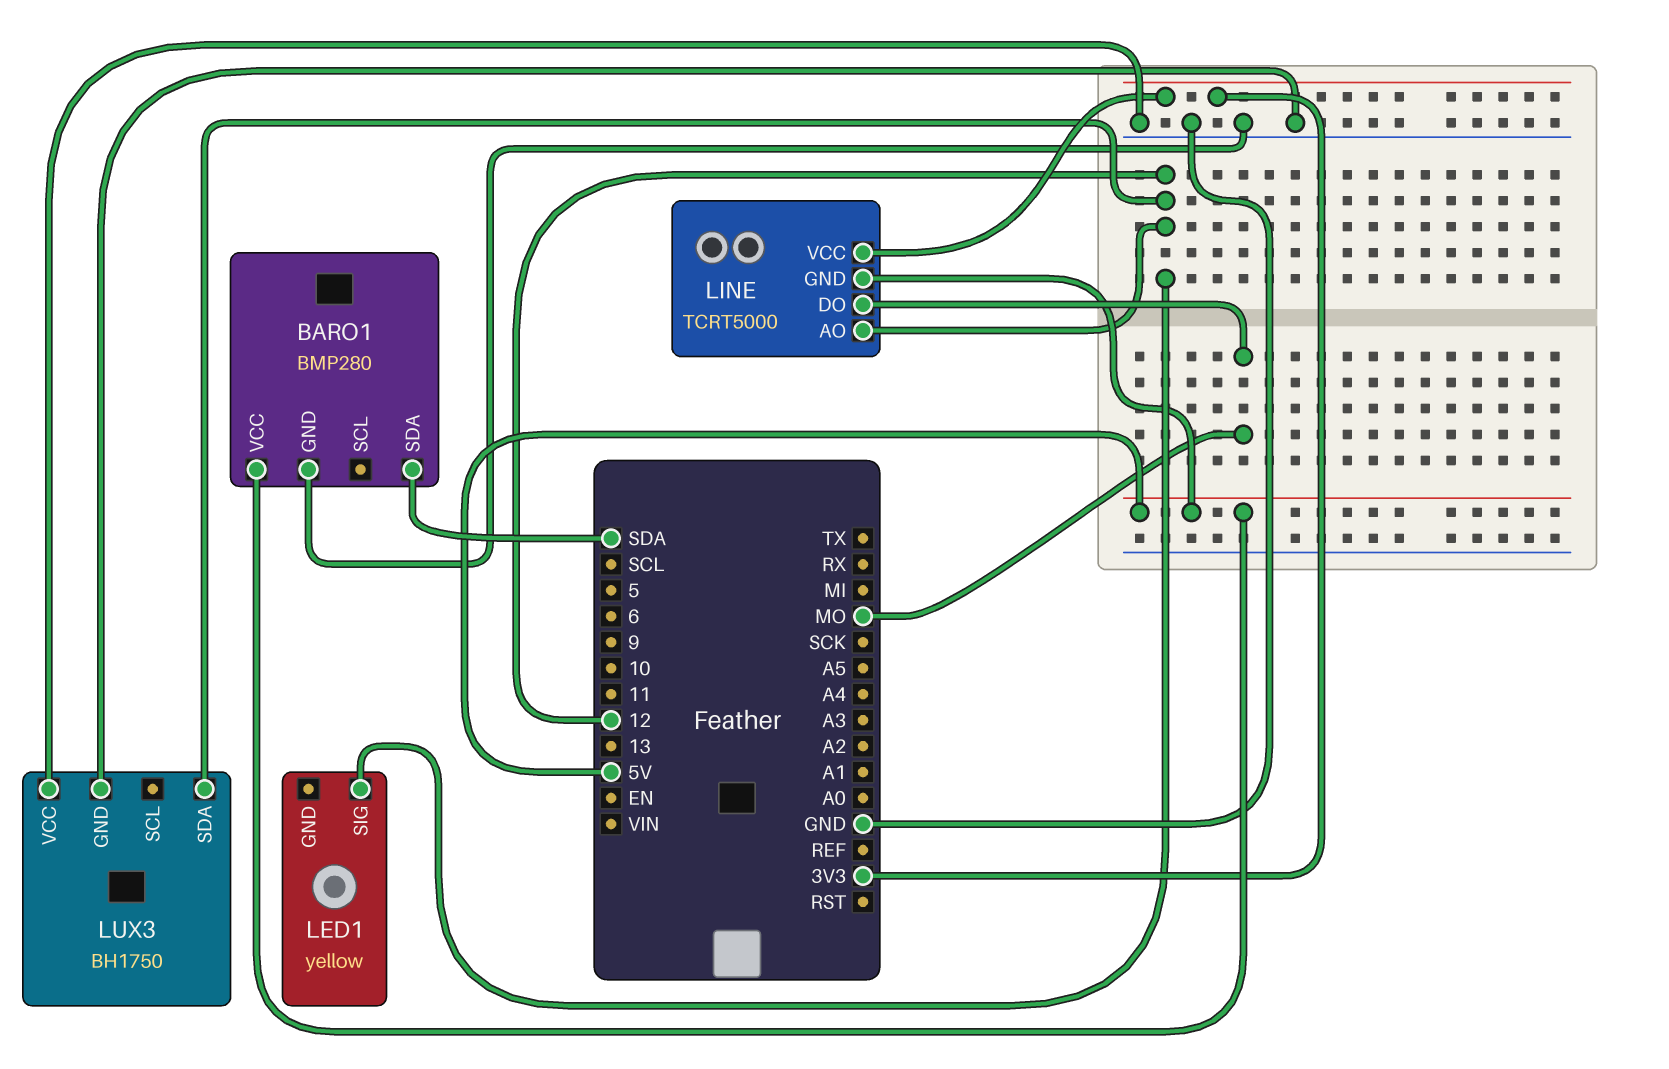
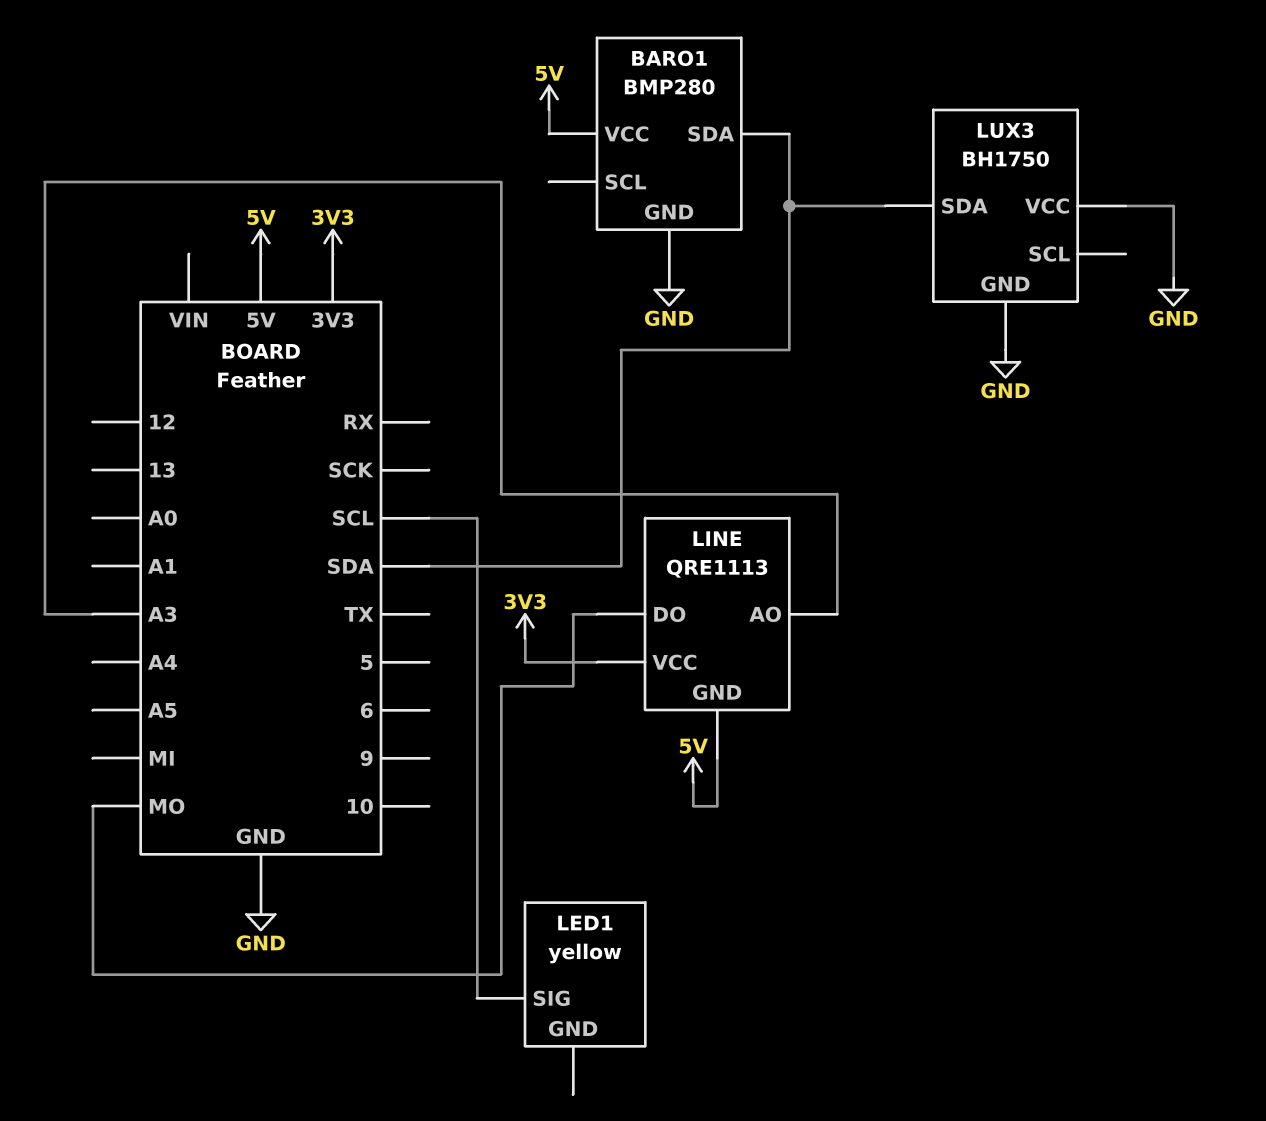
LED1 pin SIG: 12 -> SCL
LINE: TCRT5000 -> QRE1113
LINE pin AO: 12 -> A3
LUX3 pin SDA: 12 -> SDA

